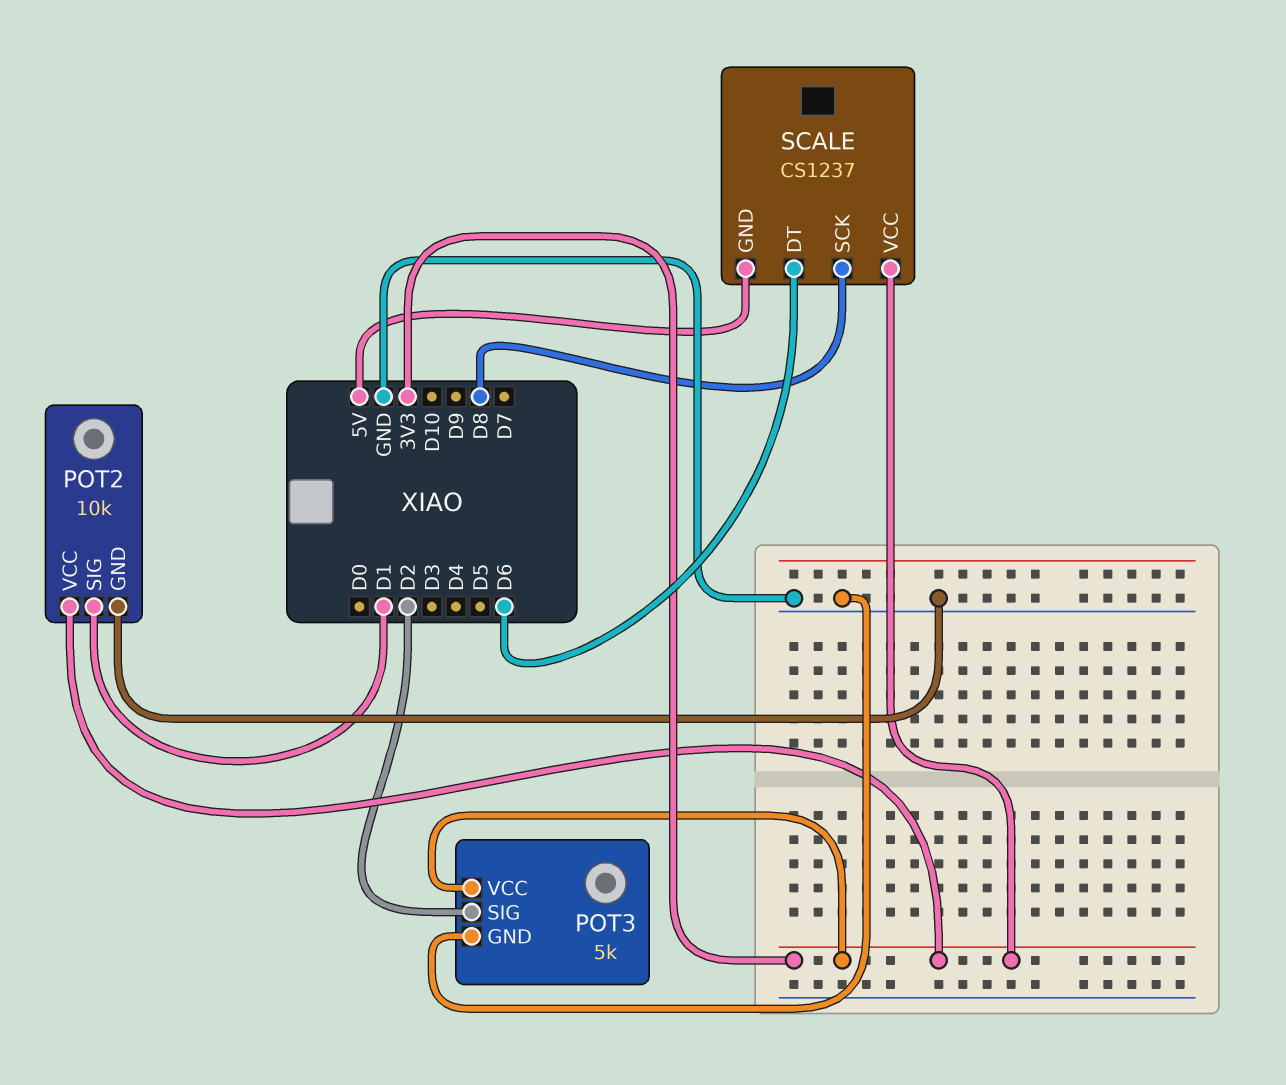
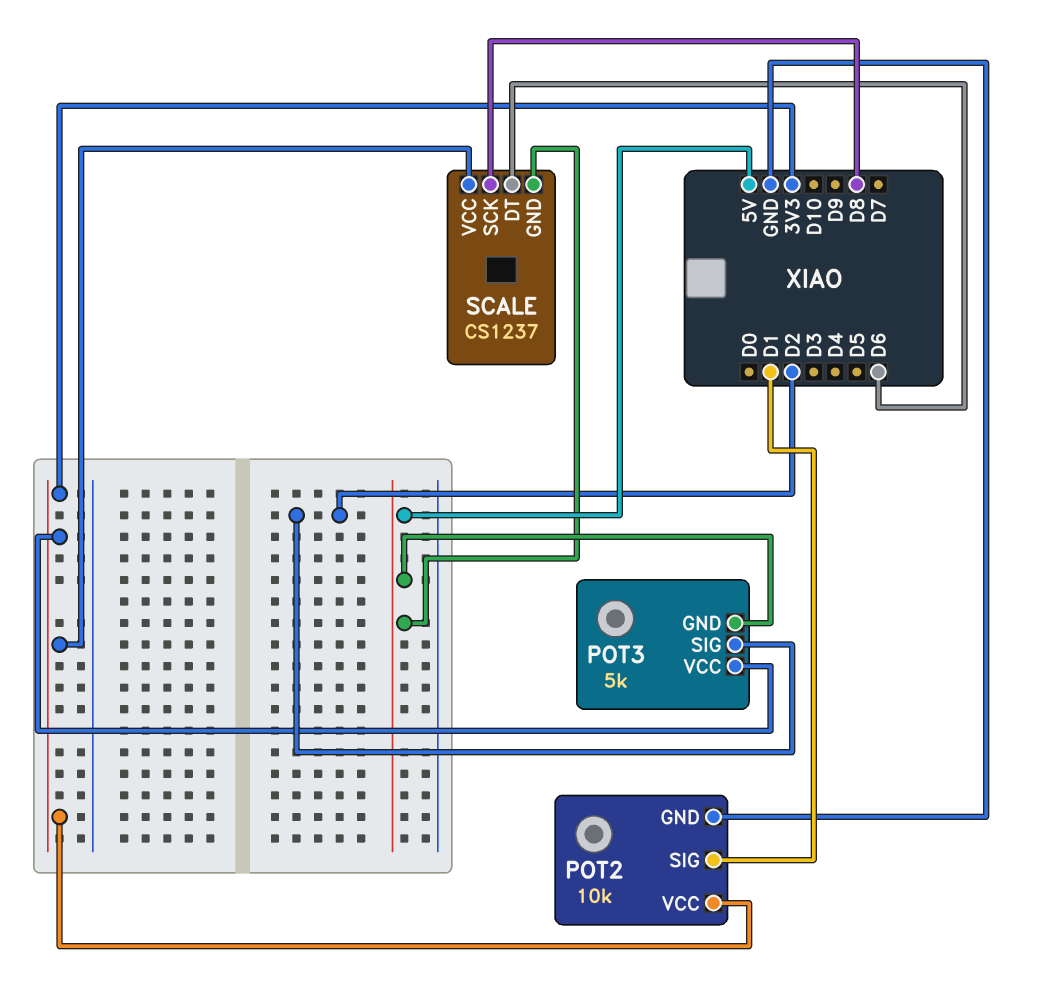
POT3 pin GND: GND -> 5V

